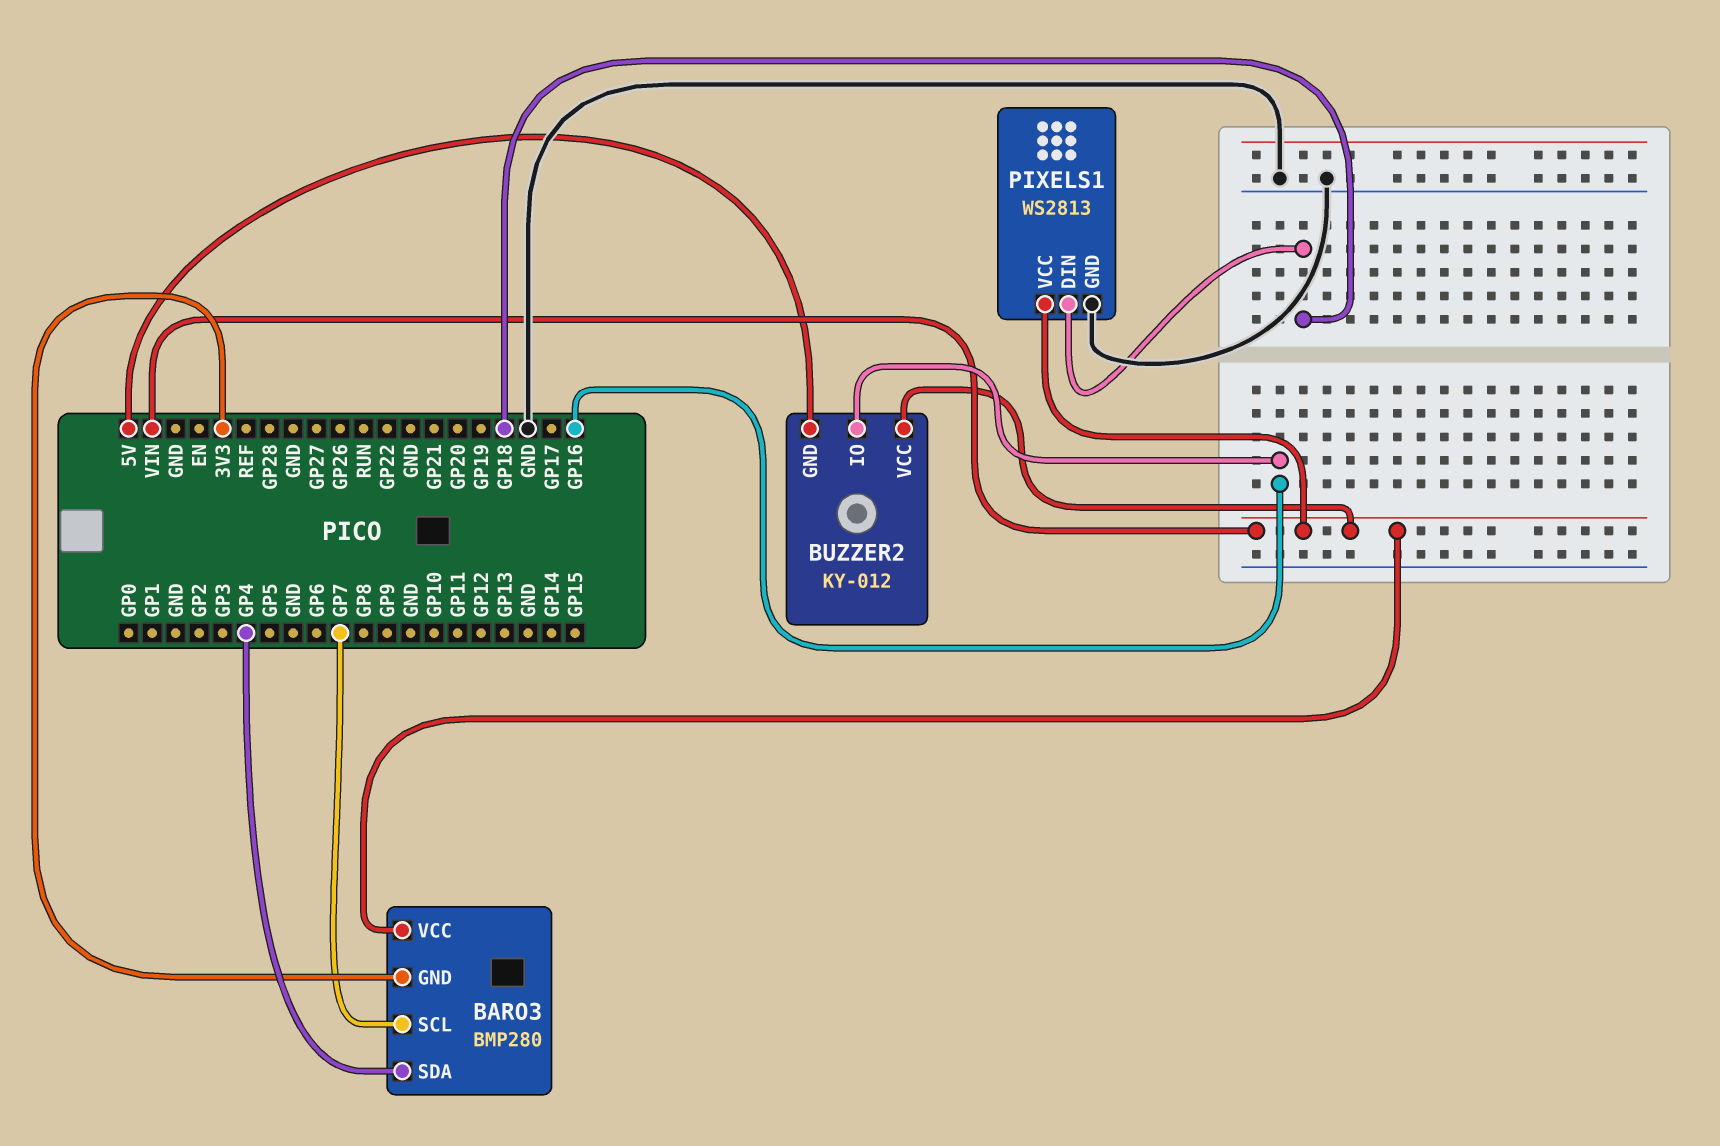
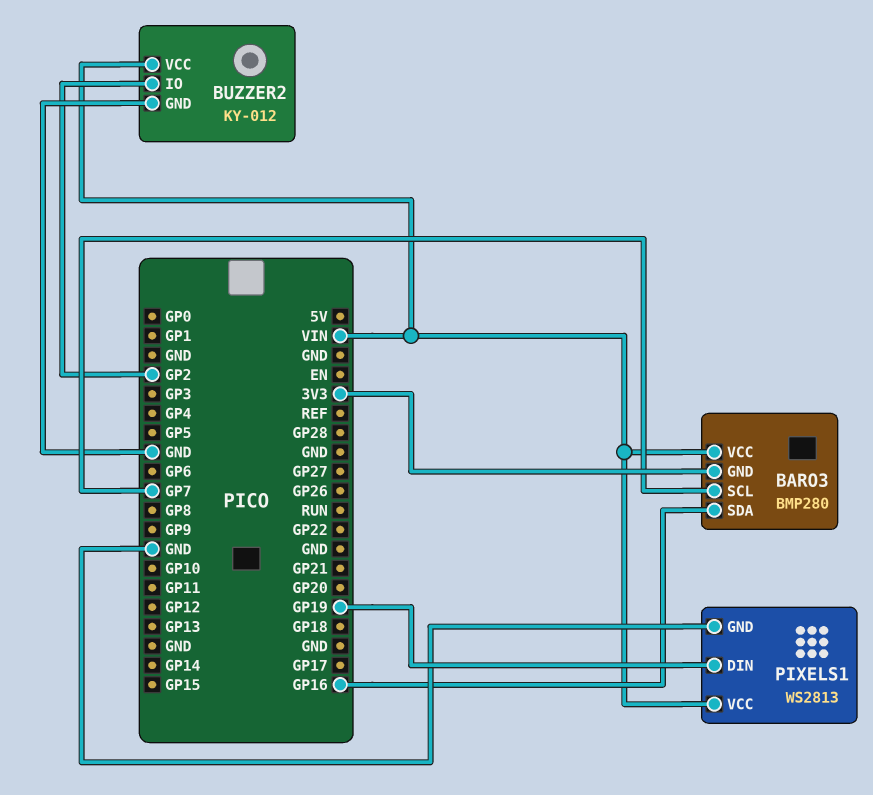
BARO3 pin SDA: GP4 -> GP16
BUZZER2 pin GND: 5V -> GND
BUZZER2 pin IO: GP16 -> GP2
PIXELS1 pin DIN: GP18 -> GP19

